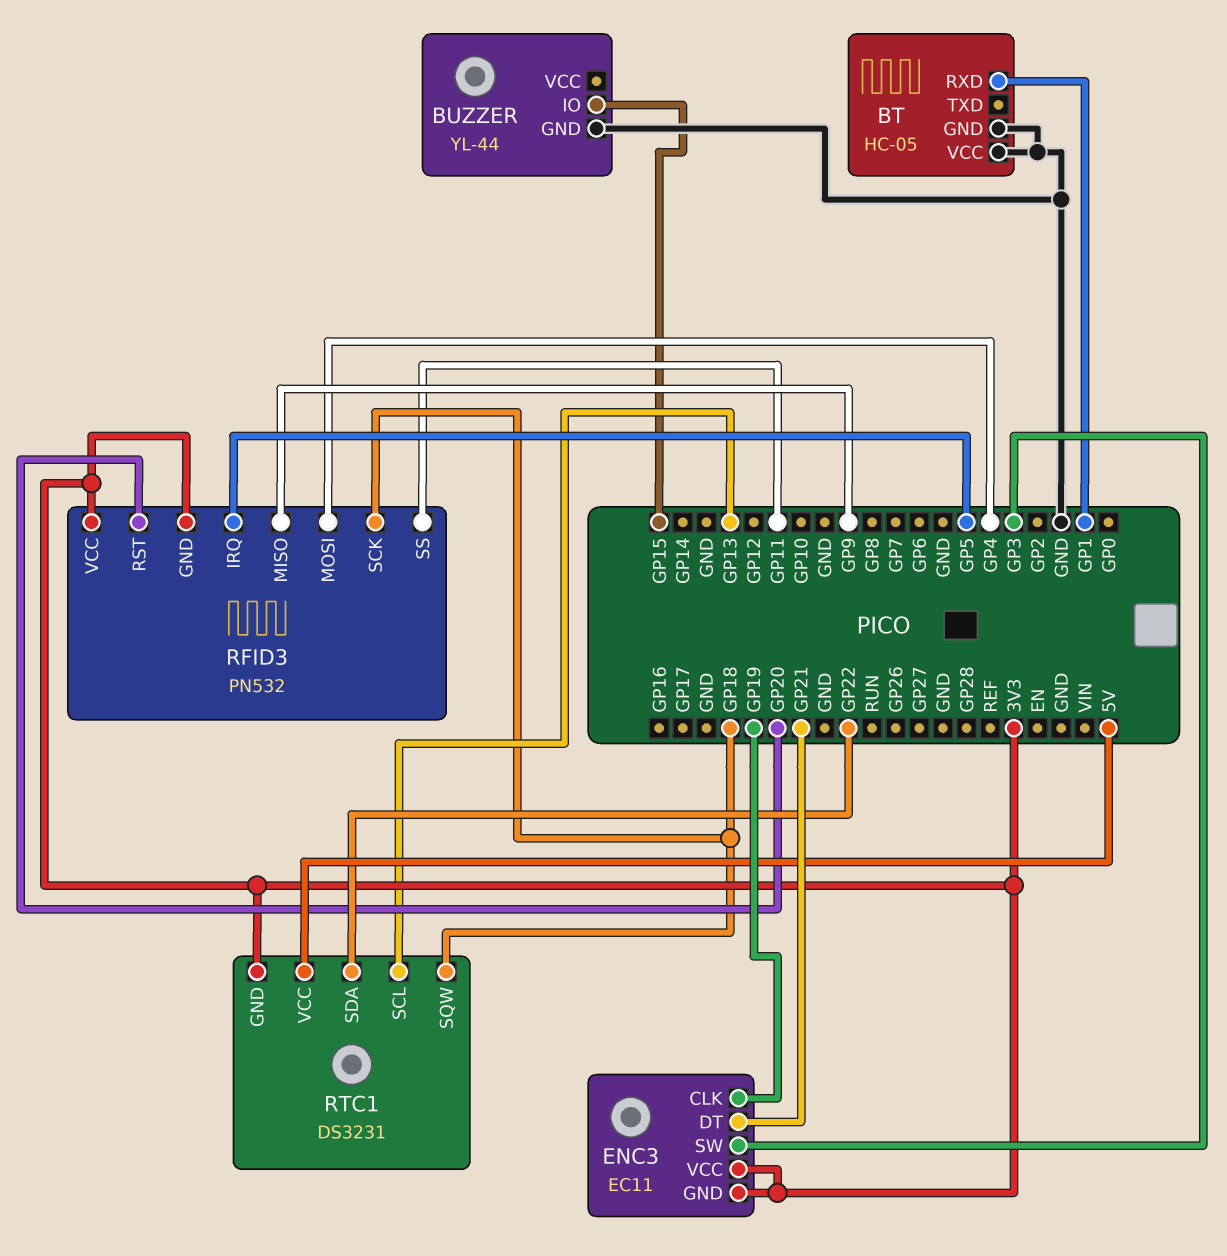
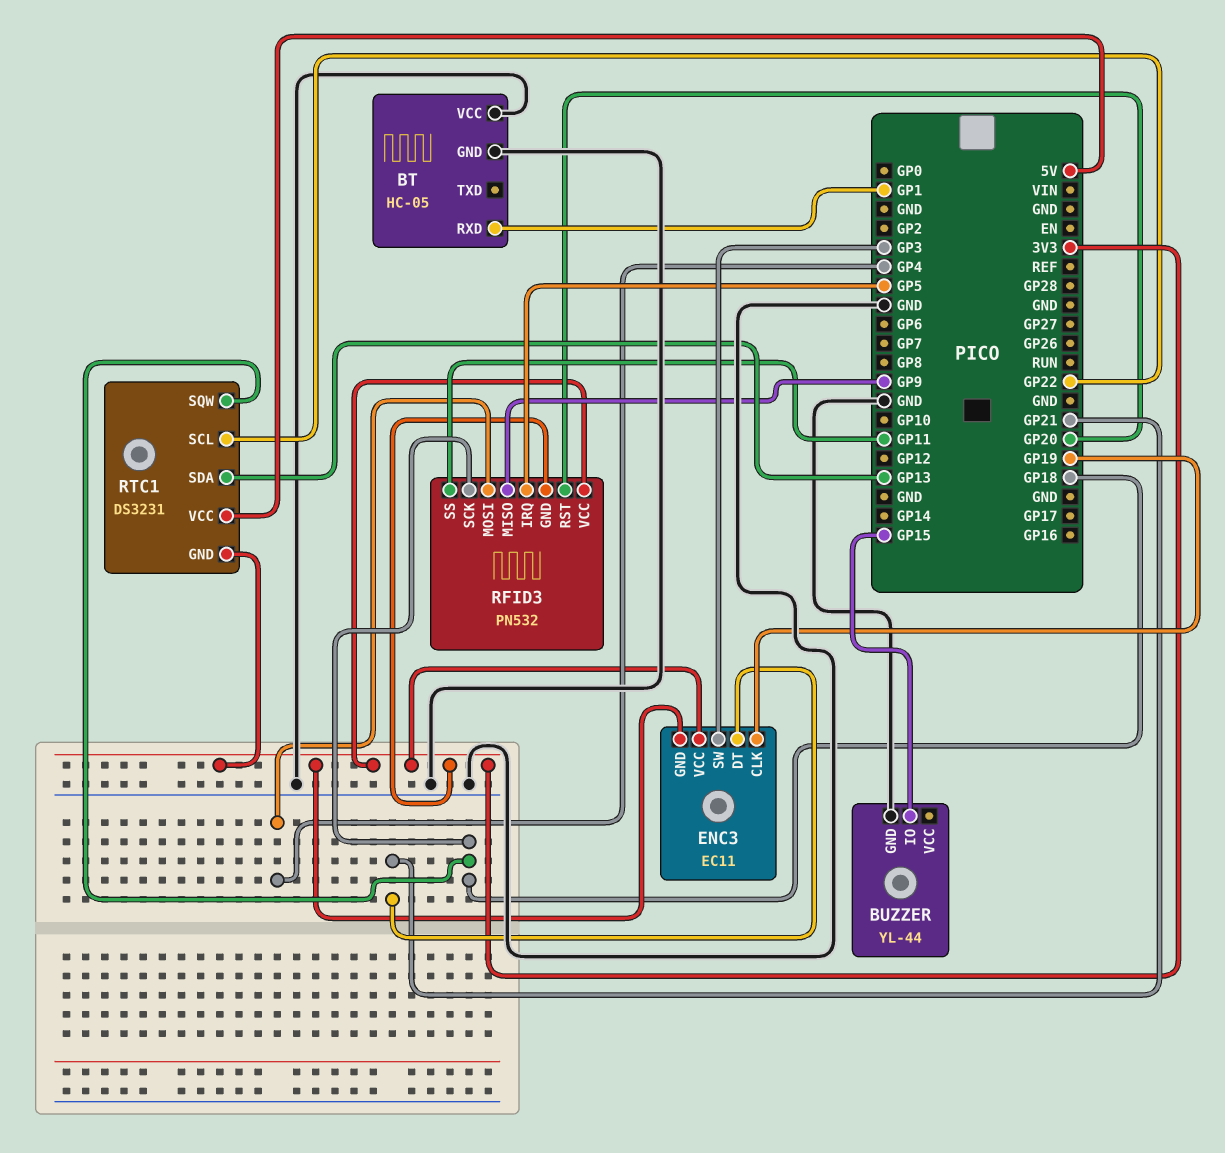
RTC1 pin SCL: GP13 -> GP22
RTC1 pin SDA: GP22 -> GP13

